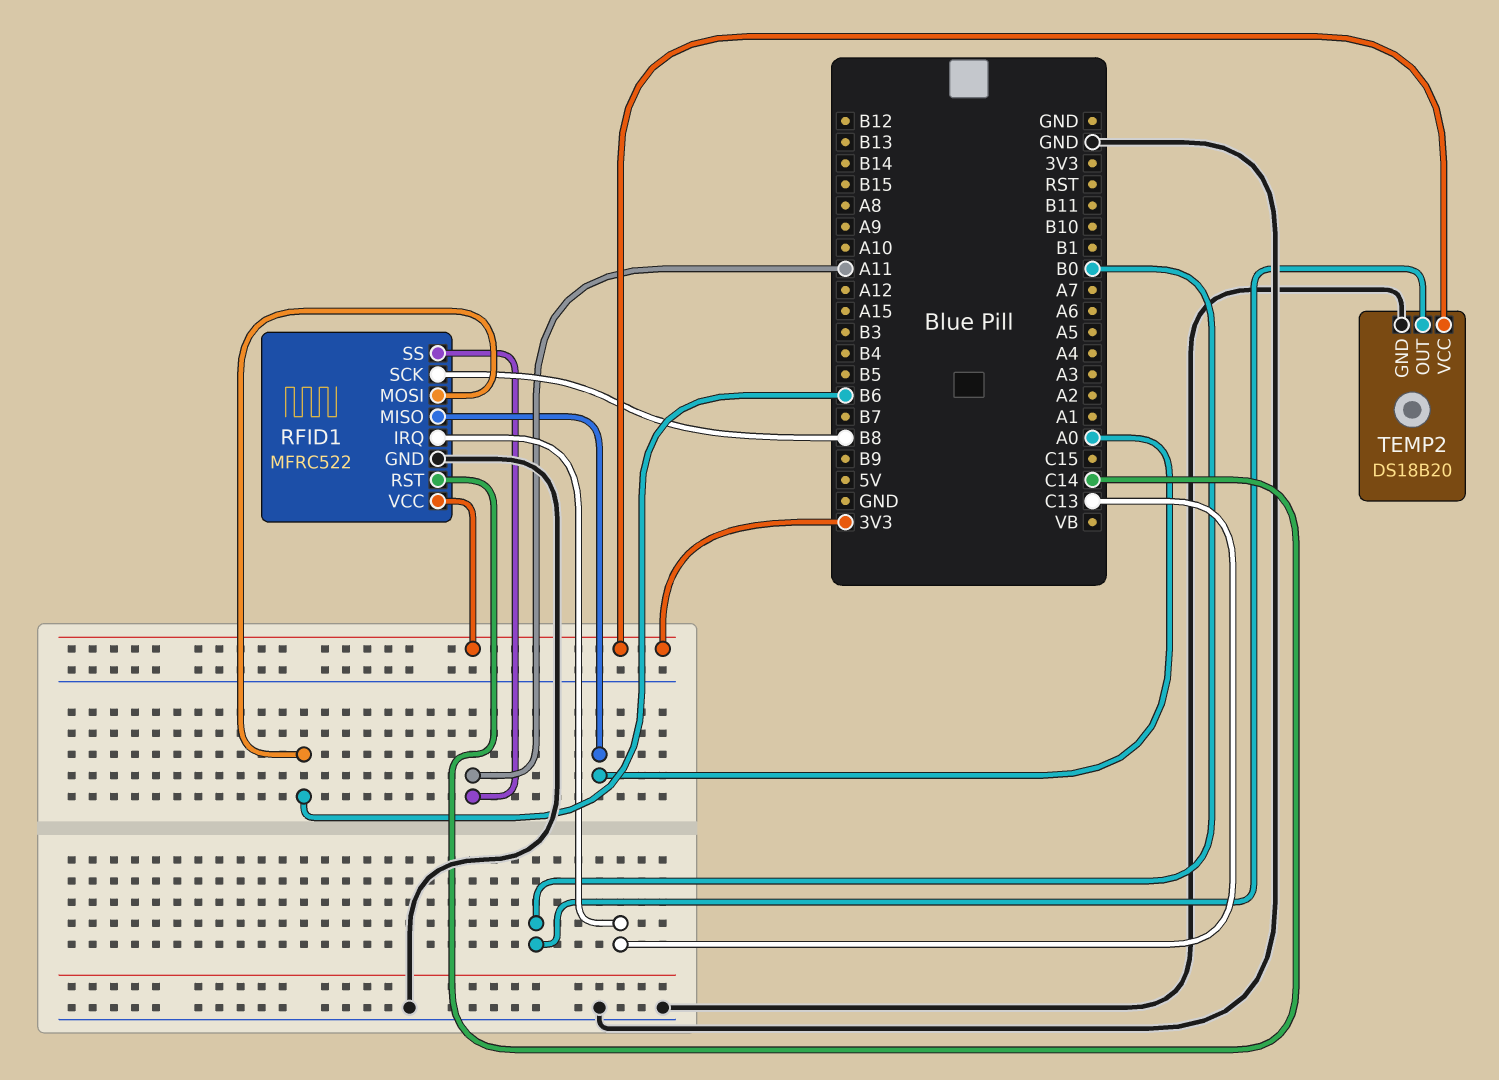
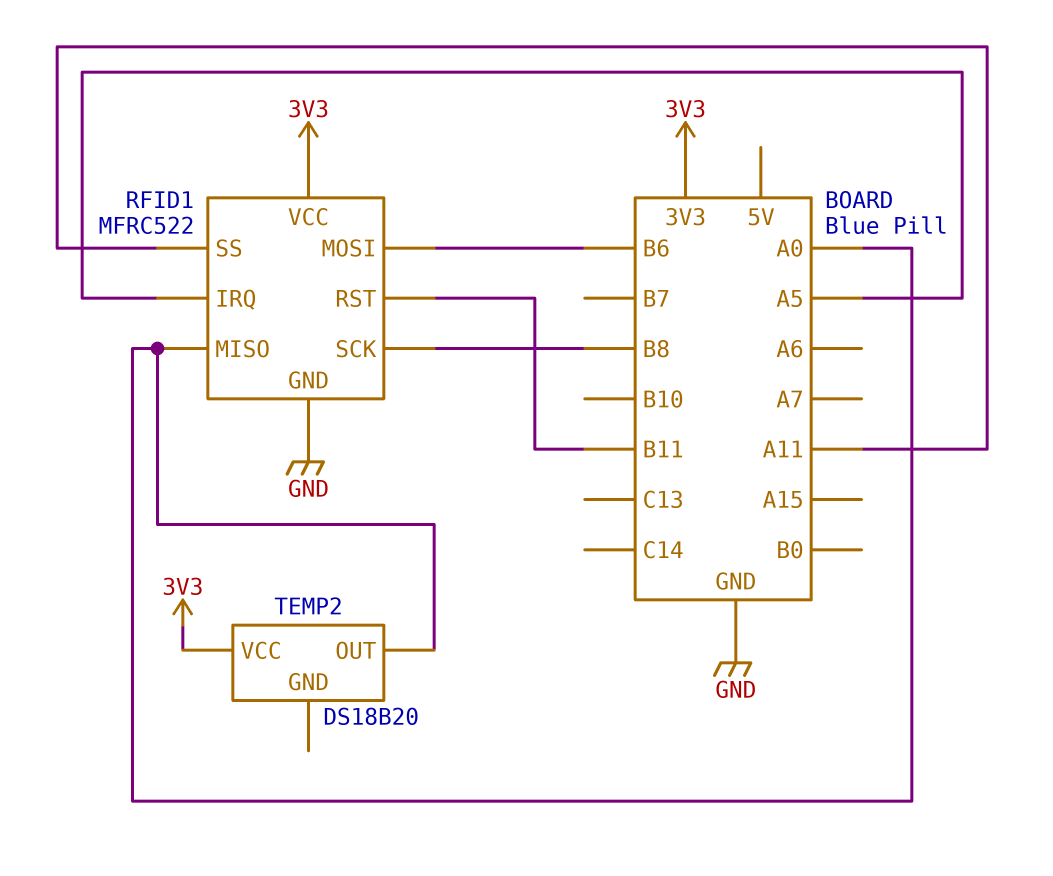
RFID1 pin IRQ: C13 -> A5
RFID1 pin RST: C14 -> B11
TEMP2 pin GND: GND -> none
TEMP2 pin OUT: B0 -> A0

